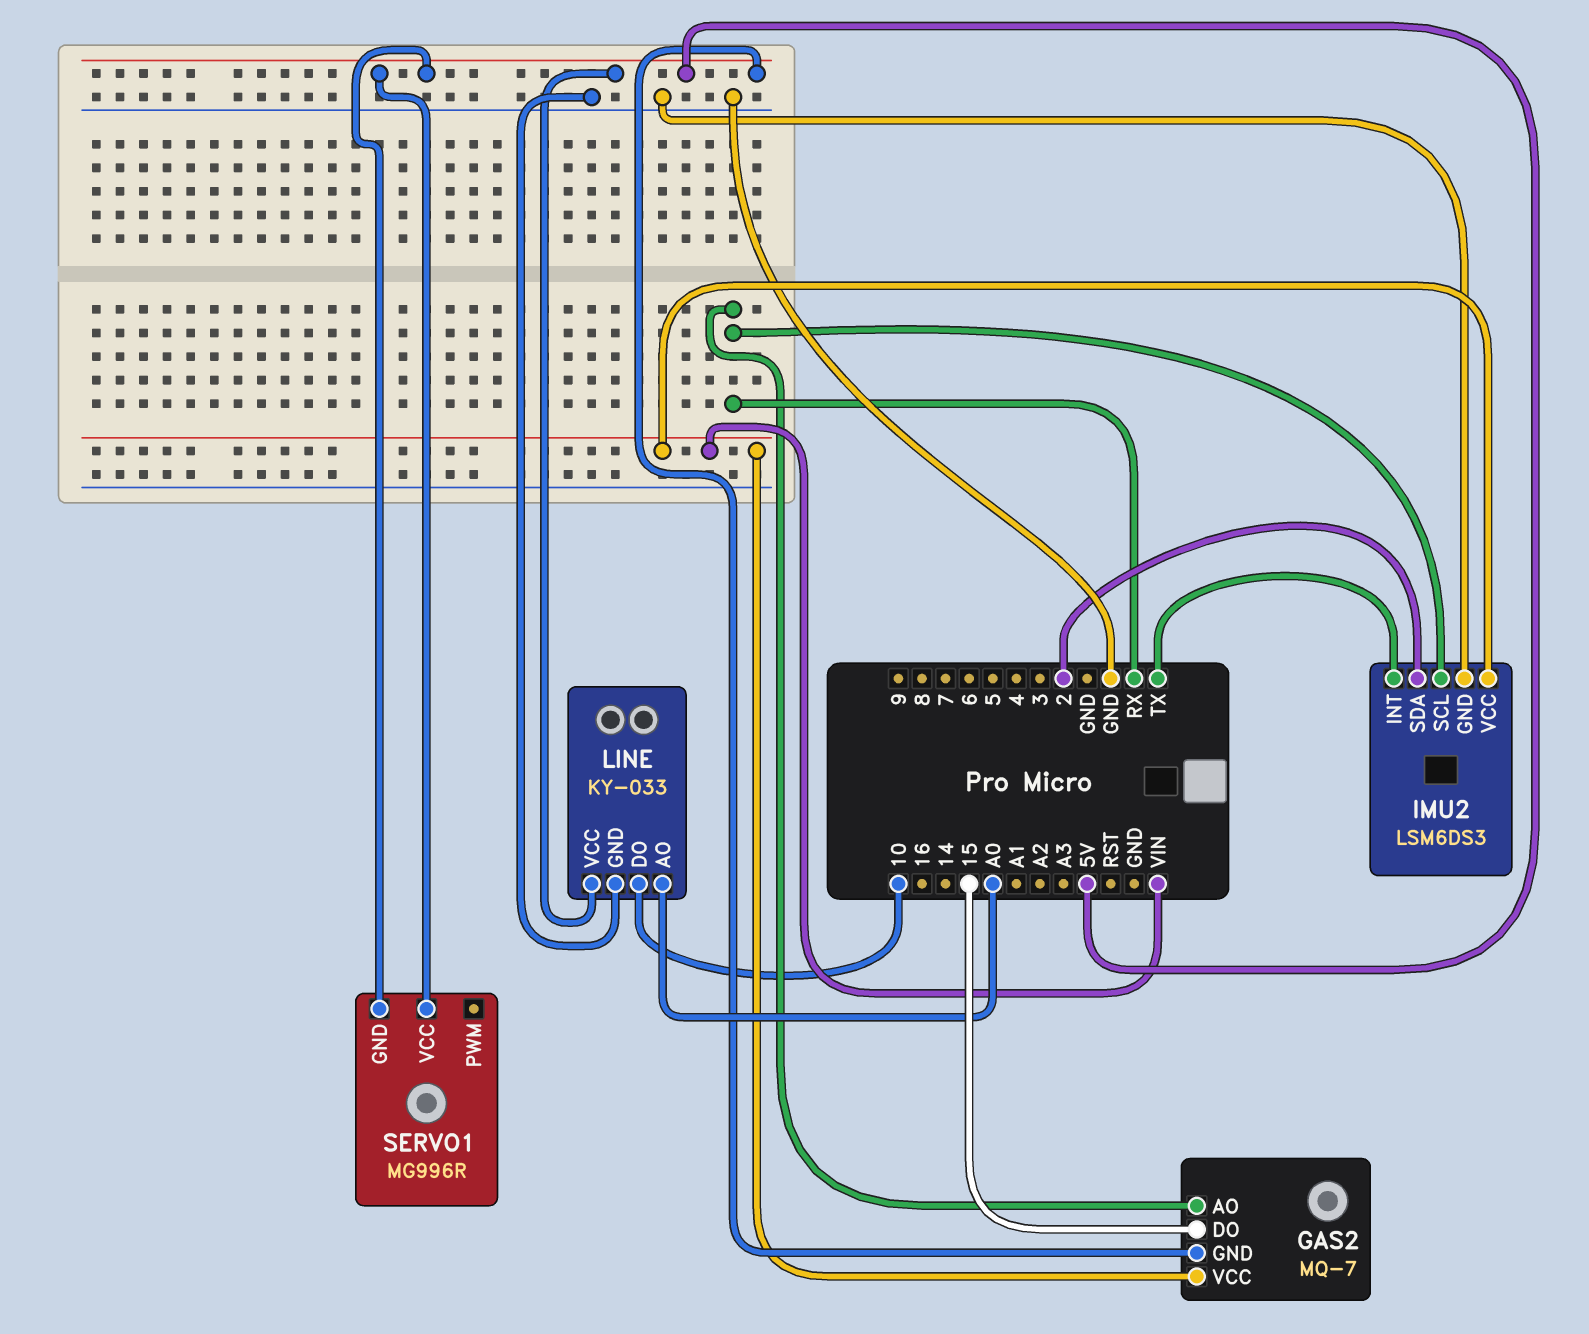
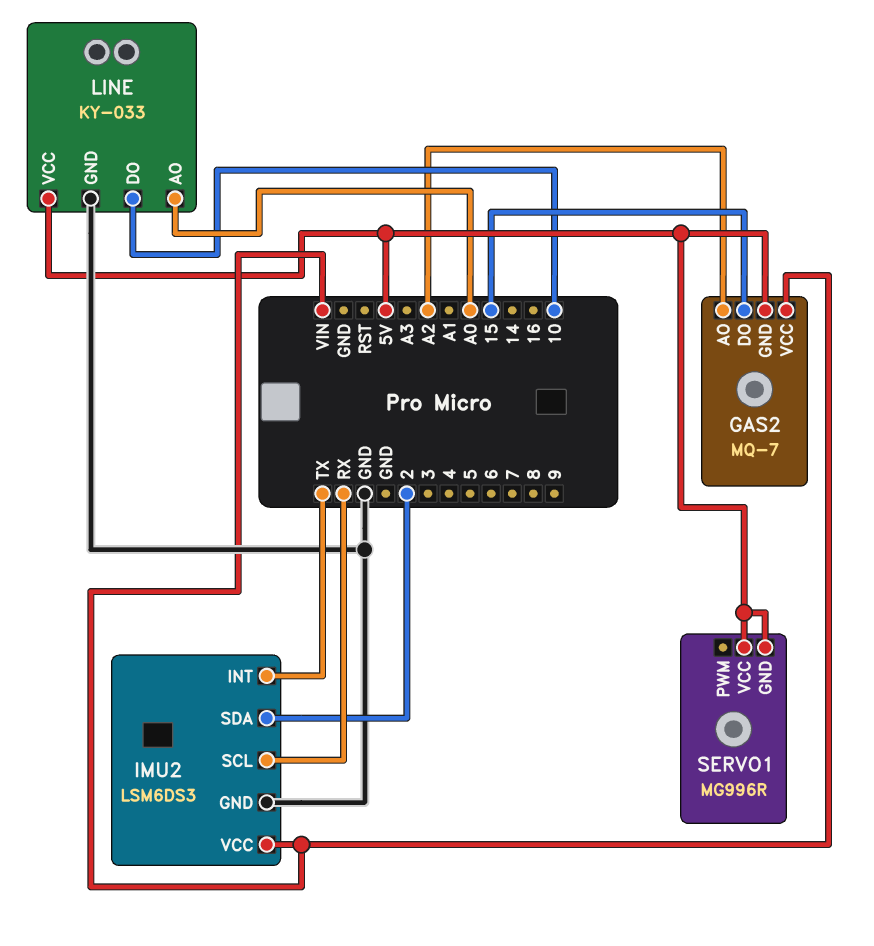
GAS2 pin AO: RX -> A2

